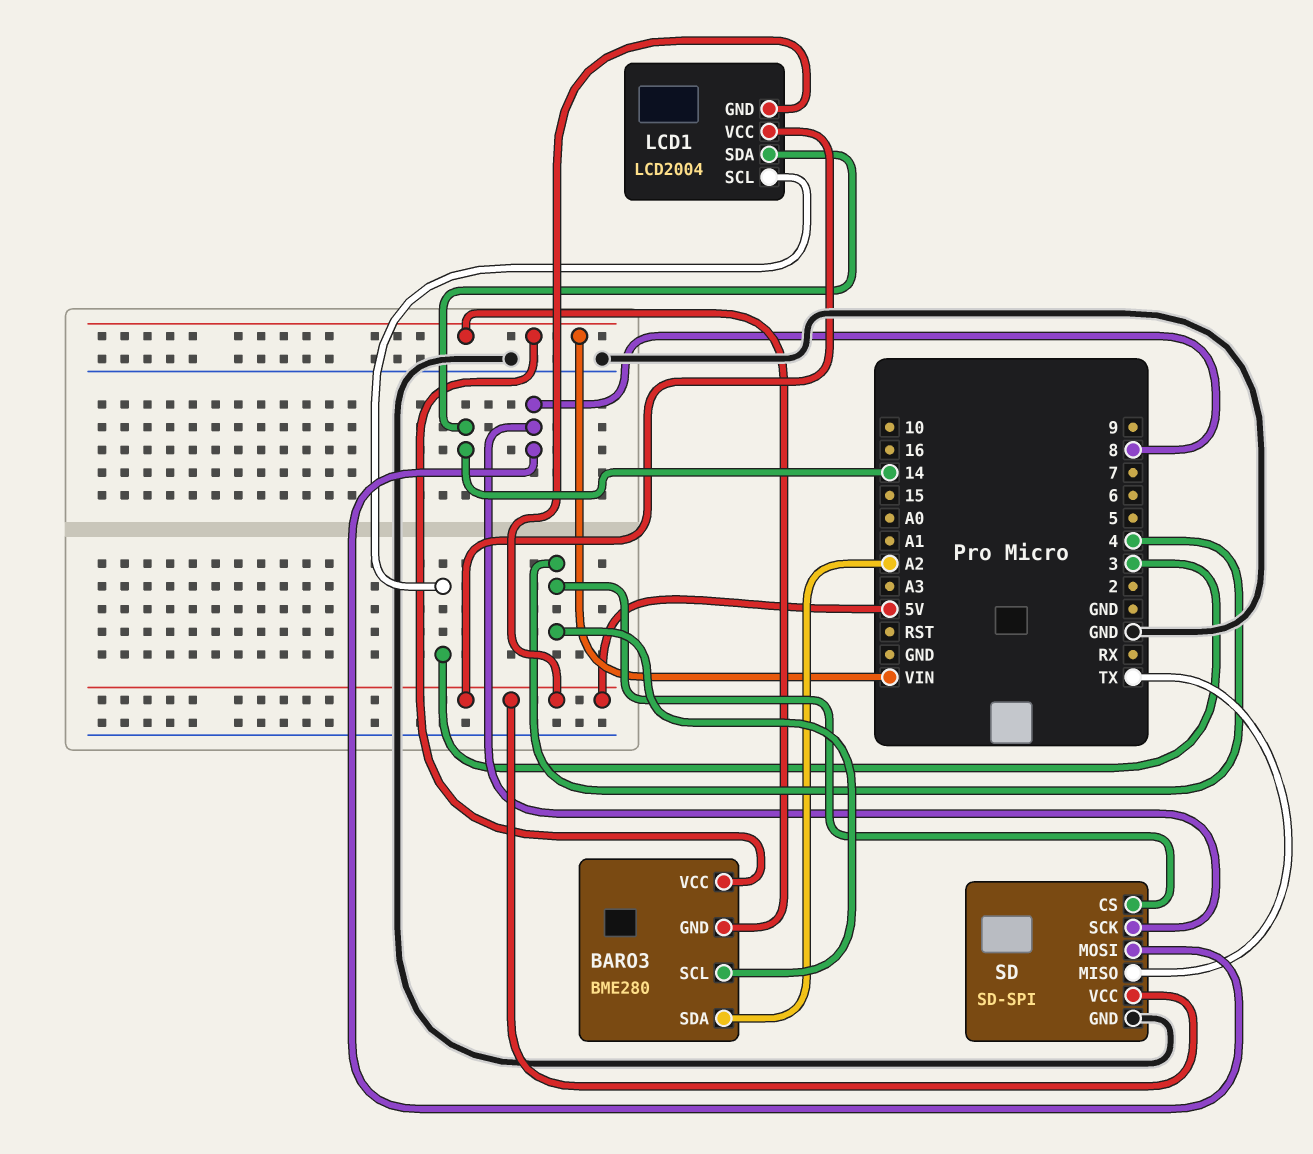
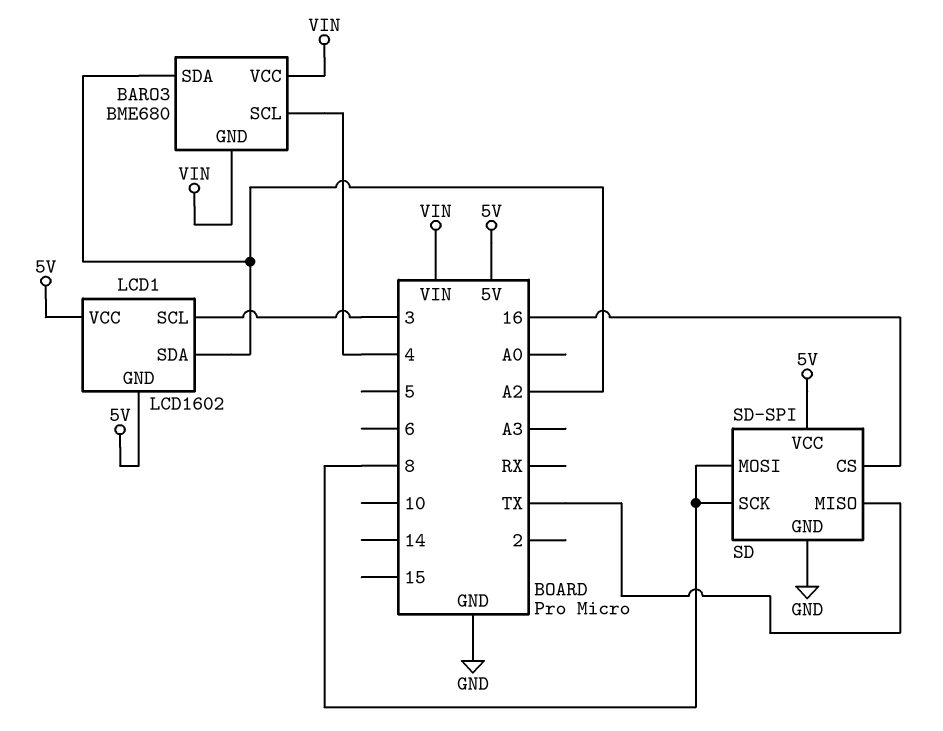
BARO3: BME280 -> BME680
LCD1: LCD2004 -> LCD1602
LCD1 pin SDA: 14 -> A2
SD pin CS: 4 -> 16

